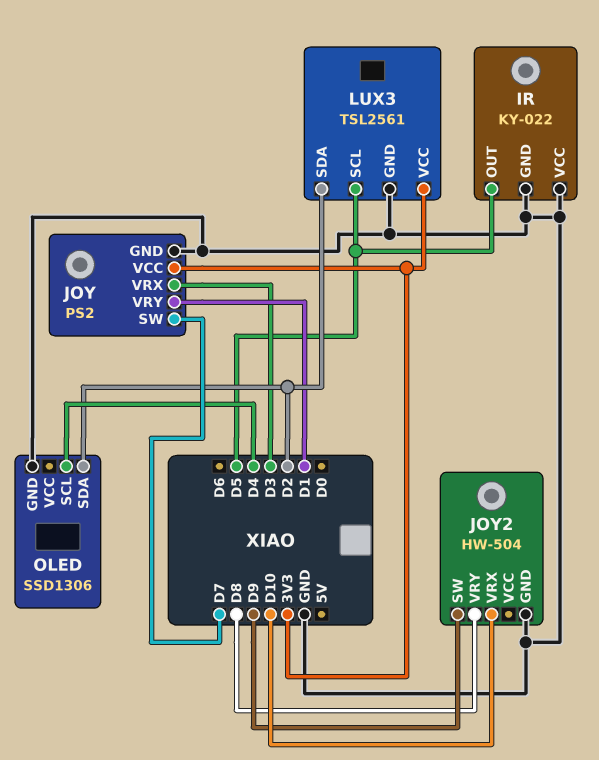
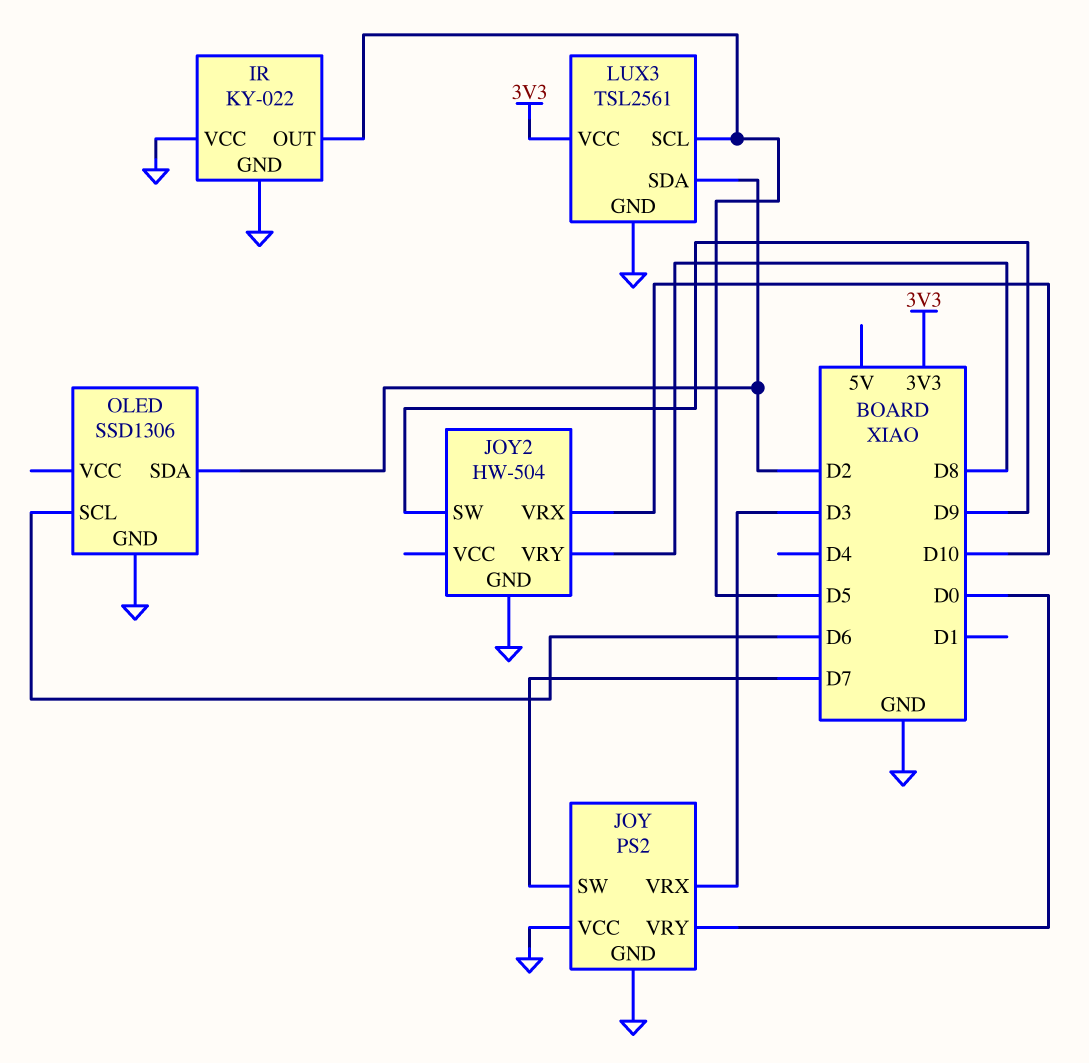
JOY pin VCC: 3V3 -> GND
JOY pin VRY: D1 -> D0
OLED pin SCL: D4 -> D6

